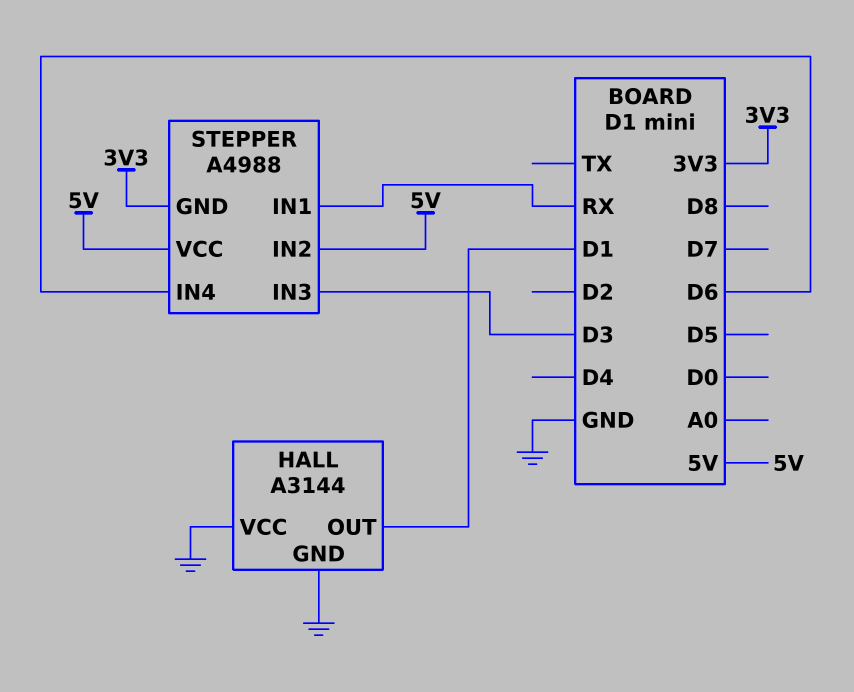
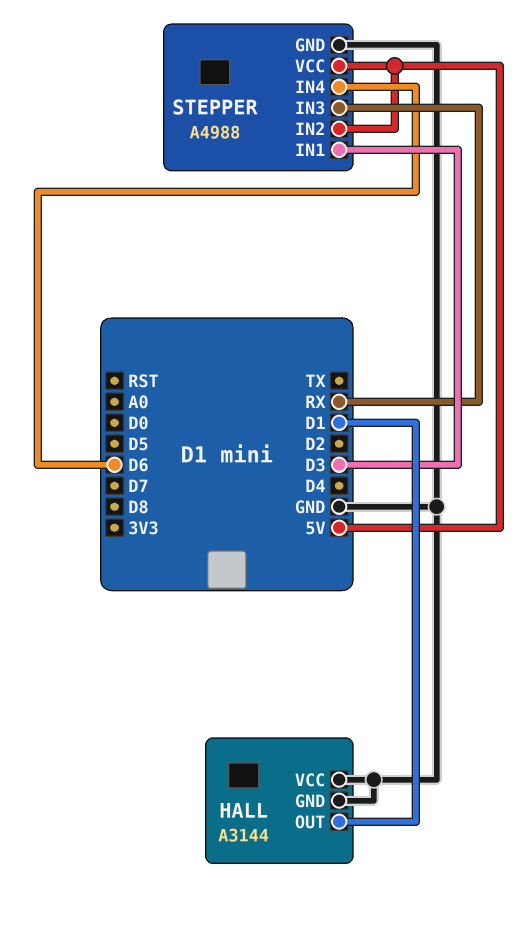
STEPPER pin GND: 3V3 -> GND
STEPPER pin IN1: RX -> D3
STEPPER pin IN3: D3 -> RX

